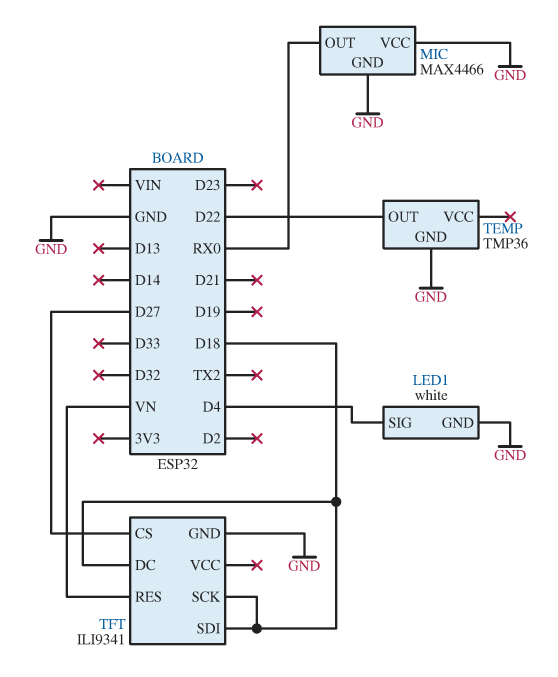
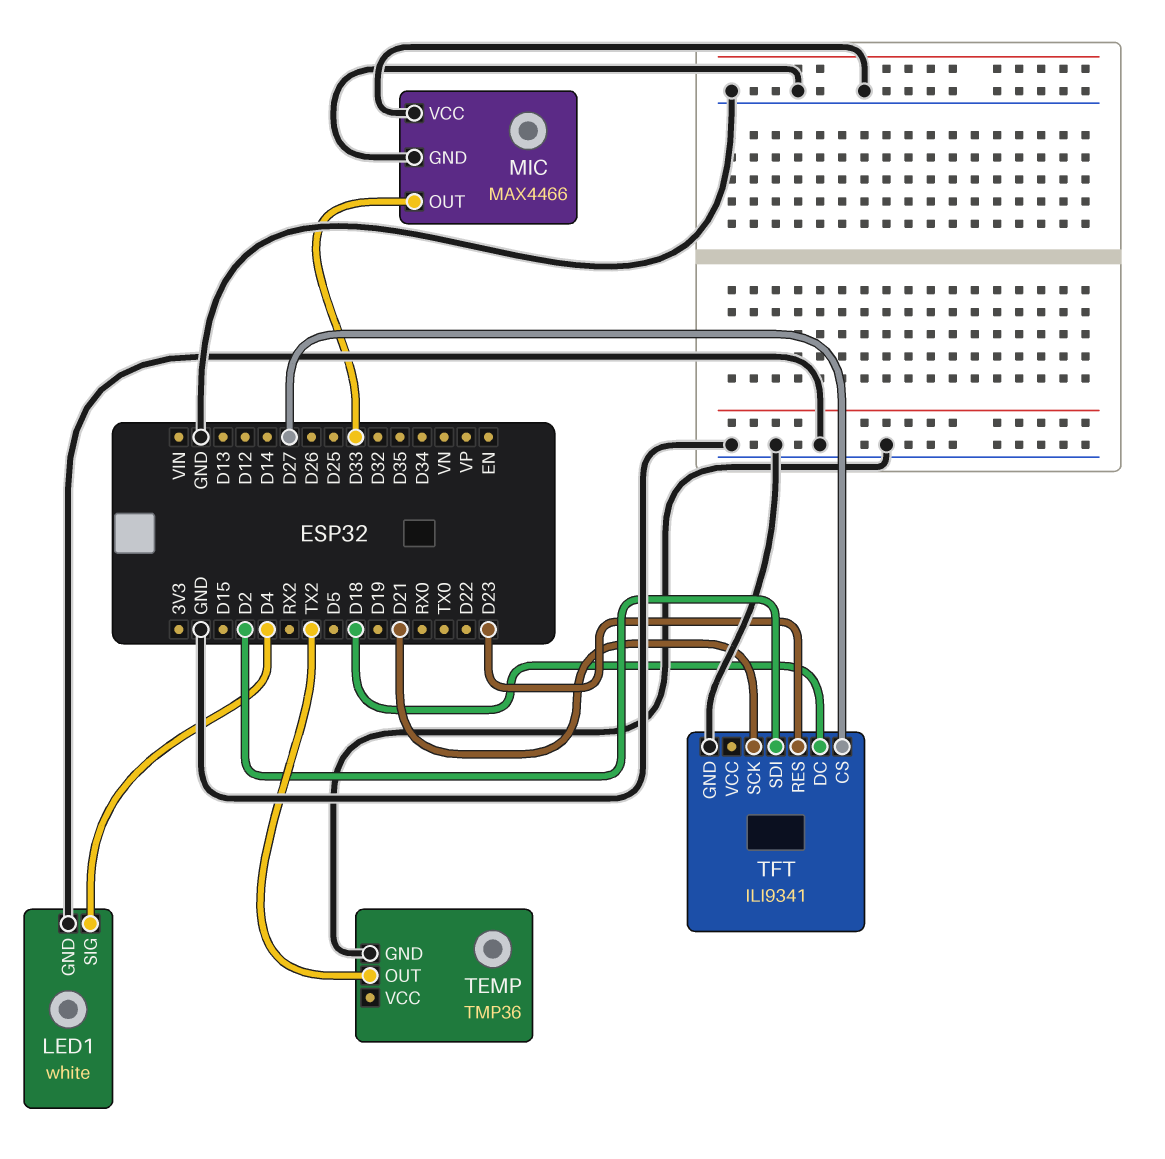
MIC pin OUT: RX0 -> D33
TEMP pin OUT: D22 -> TX2
TFT pin RES: VN -> D23
TFT pin SCK: D18 -> D21
TFT pin SDI: D18 -> D2

